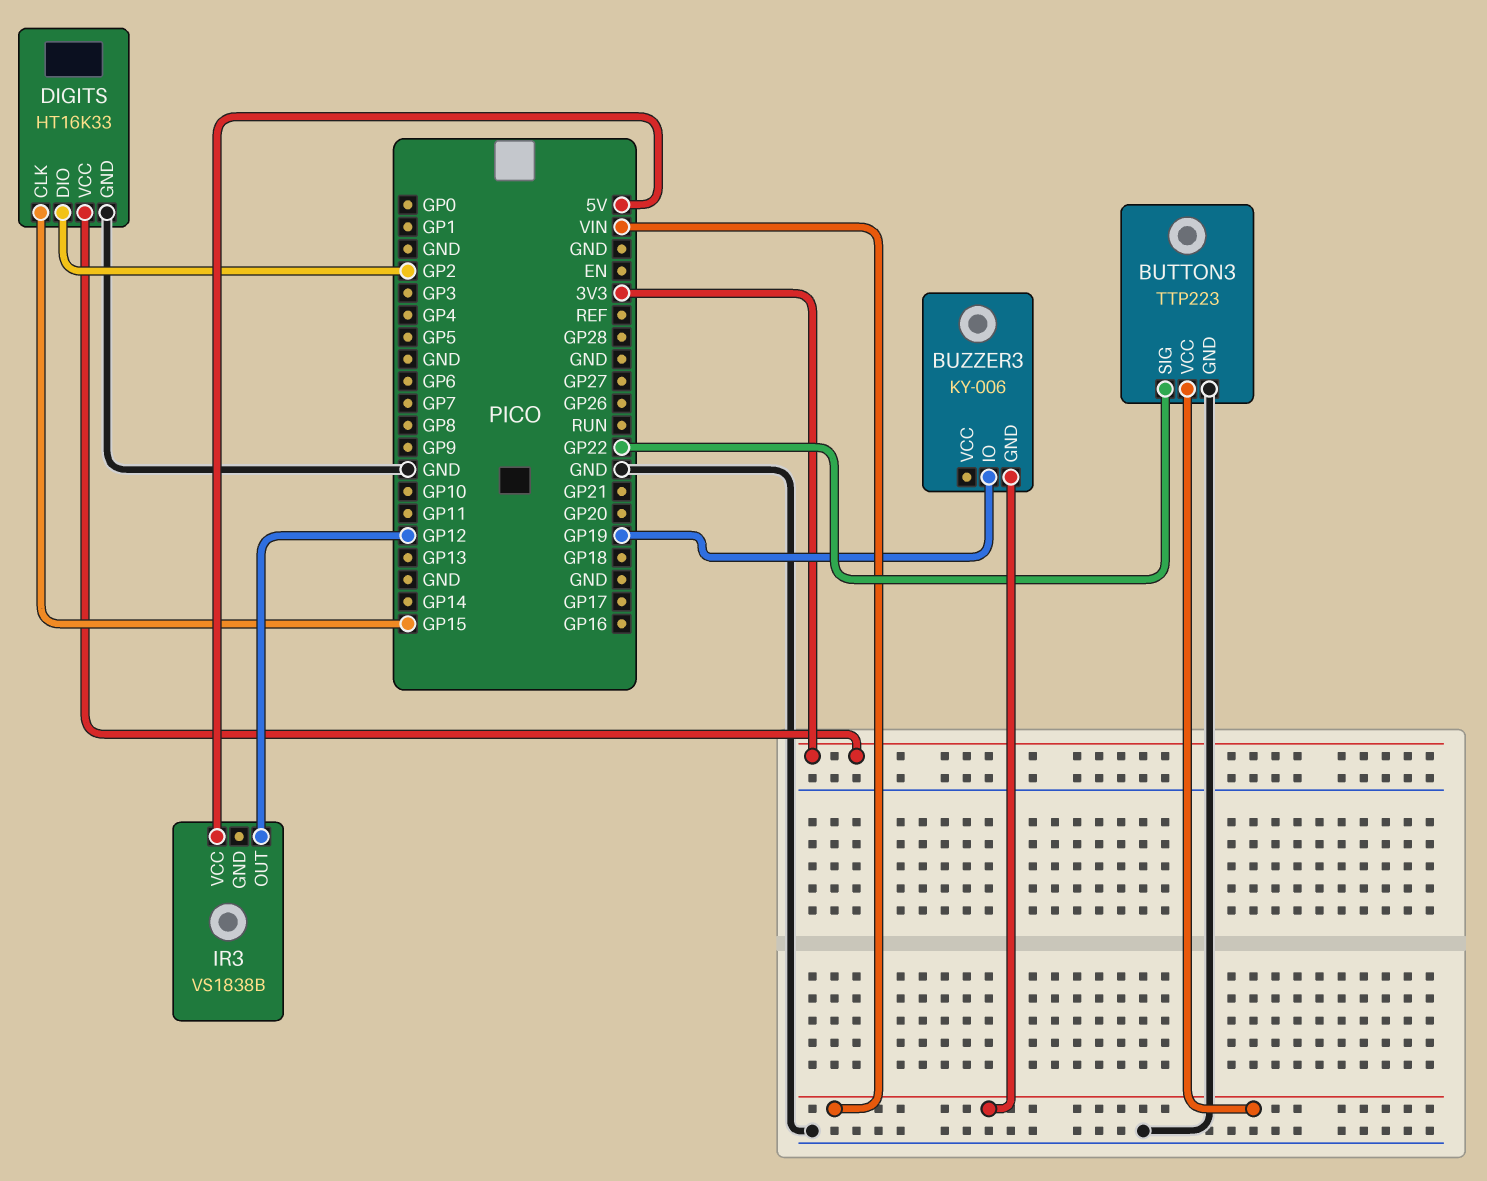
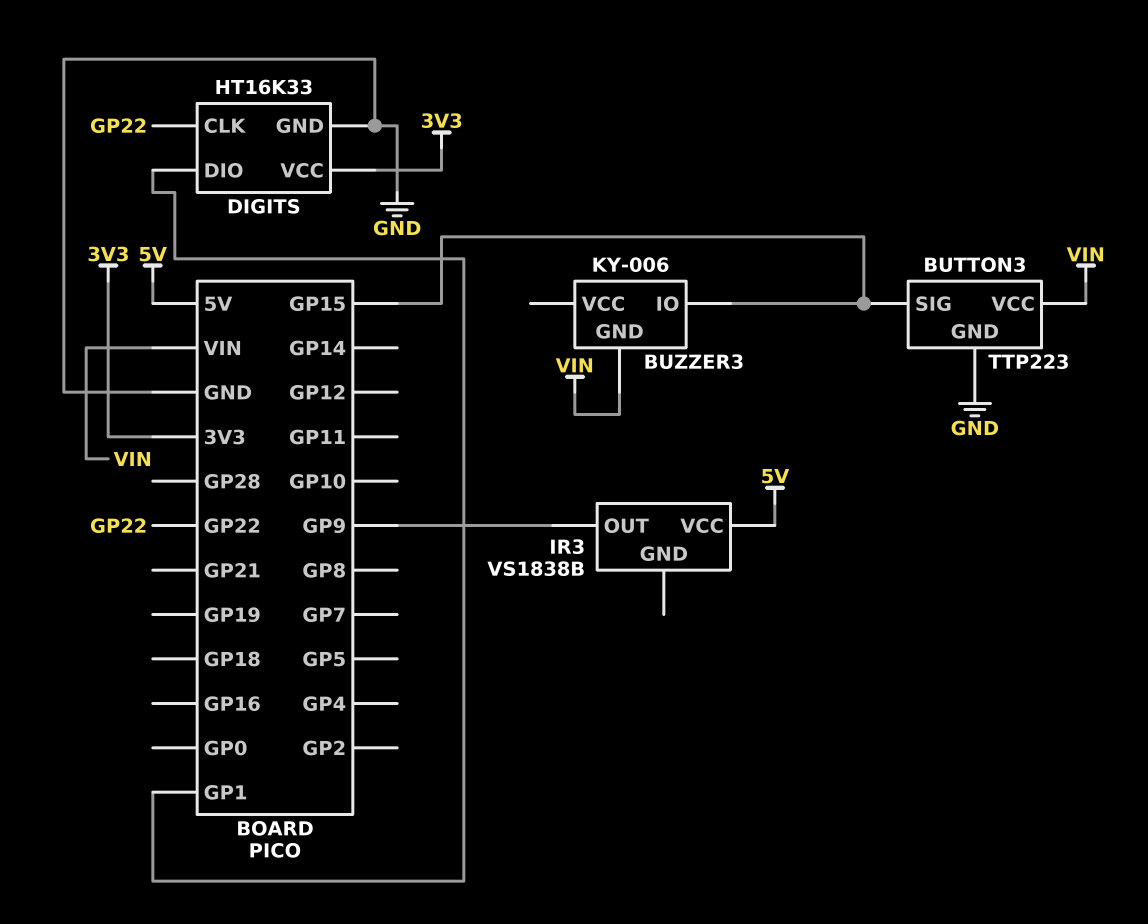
BUTTON3 pin SIG: GP22 -> GP15
BUZZER3 pin IO: GP19 -> GP15
DIGITS pin CLK: GP15 -> GP22
DIGITS pin DIO: GP2 -> GP1
IR3 pin OUT: GP12 -> GP9

